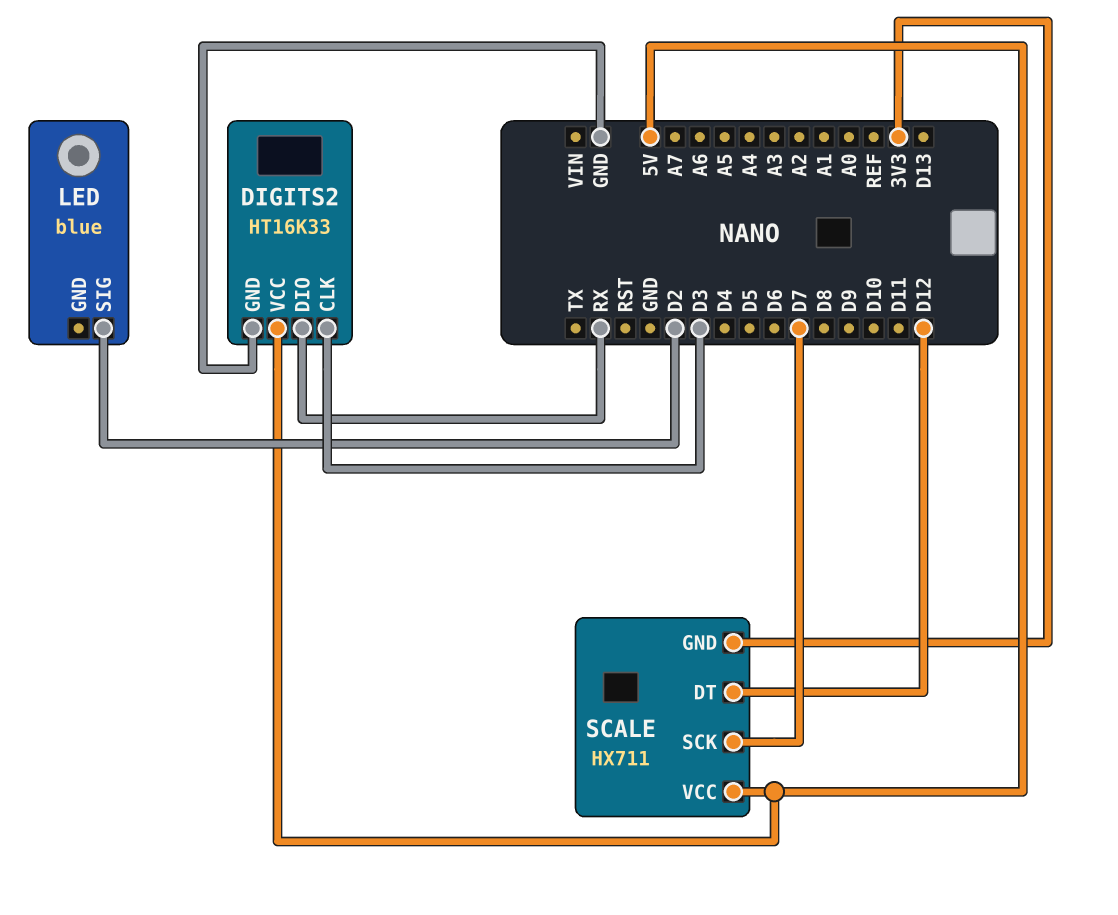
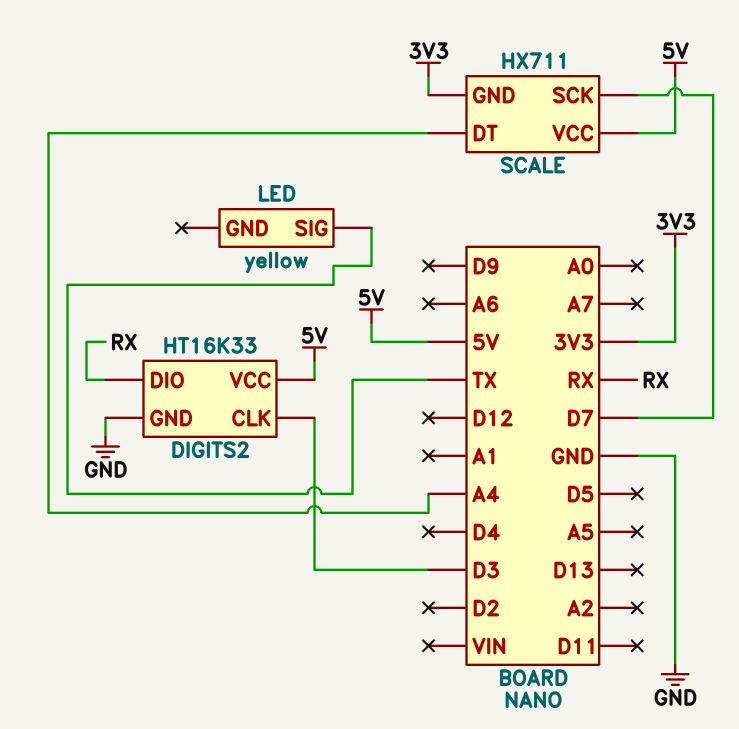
LED: blue -> yellow
LED pin SIG: D2 -> TX
SCALE pin DT: D12 -> A4

